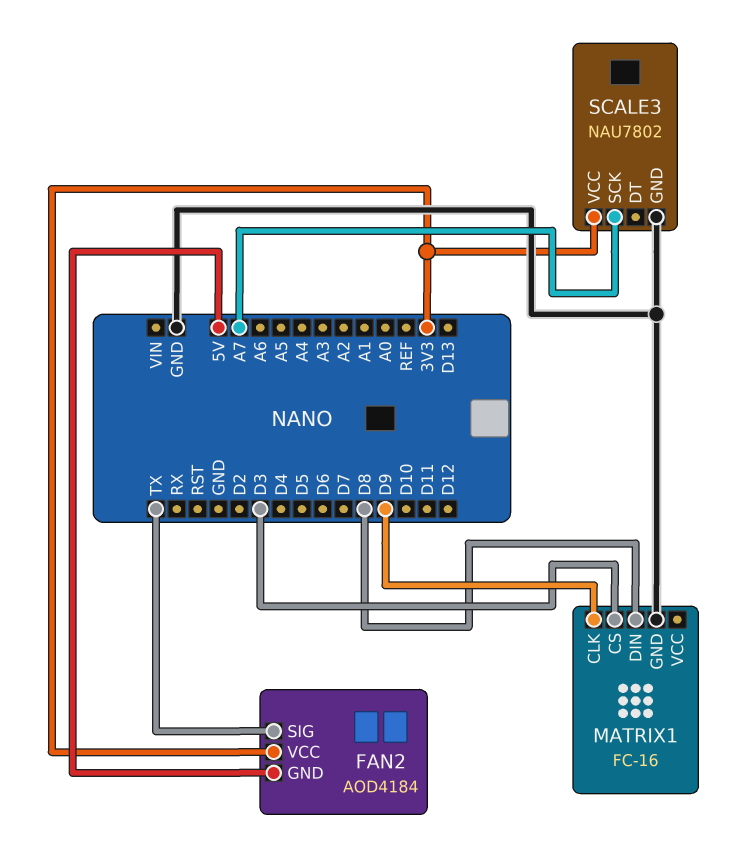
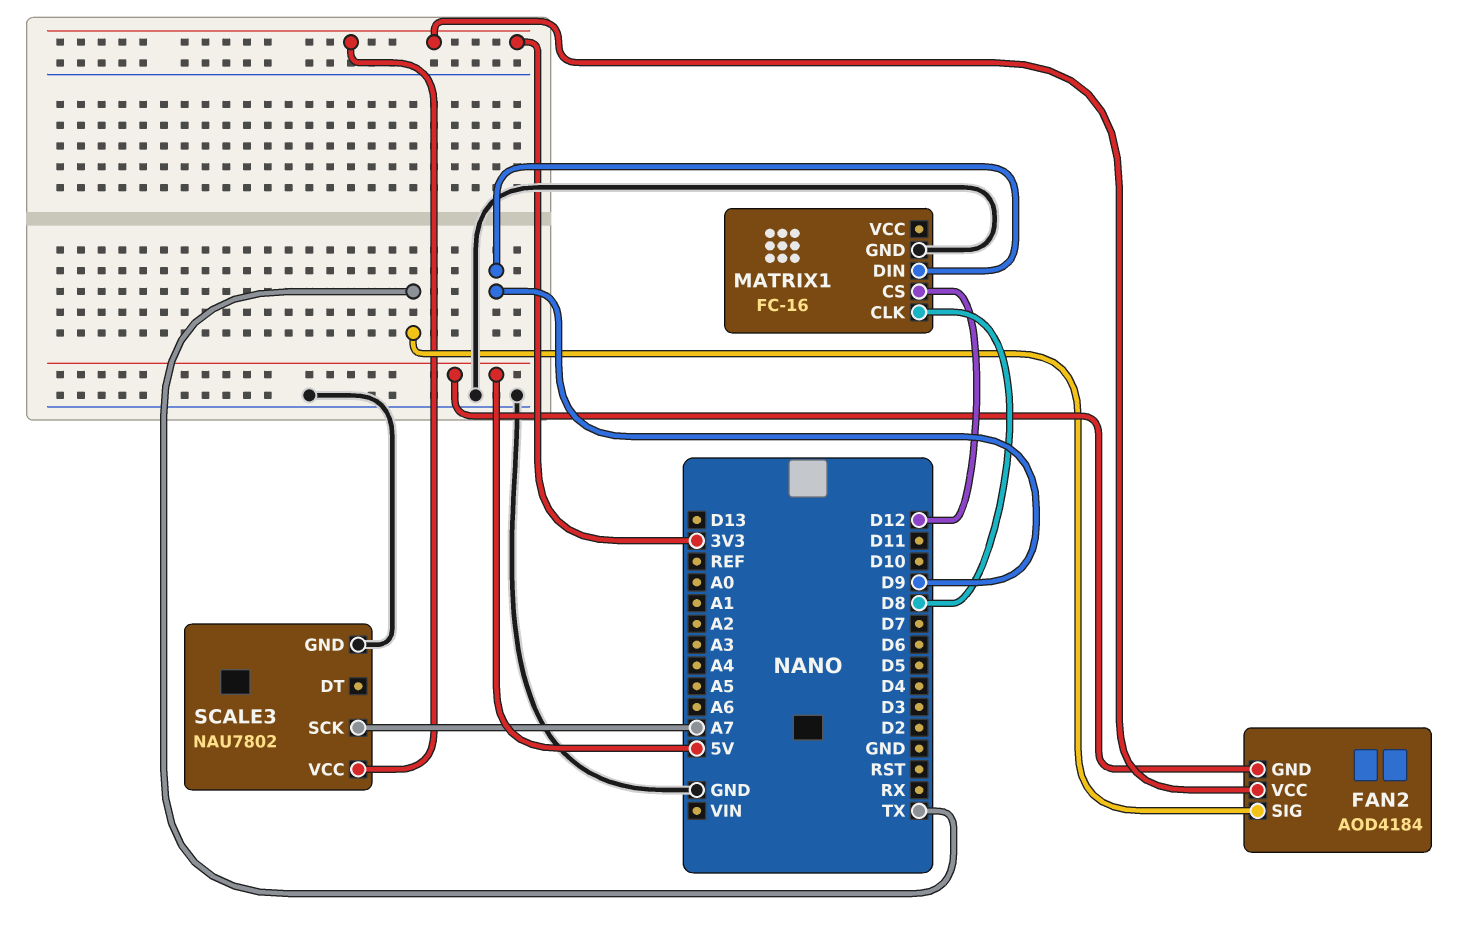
MATRIX1 pin CLK: D9 -> D8
MATRIX1 pin CS: D3 -> D12
MATRIX1 pin DIN: D8 -> D9

